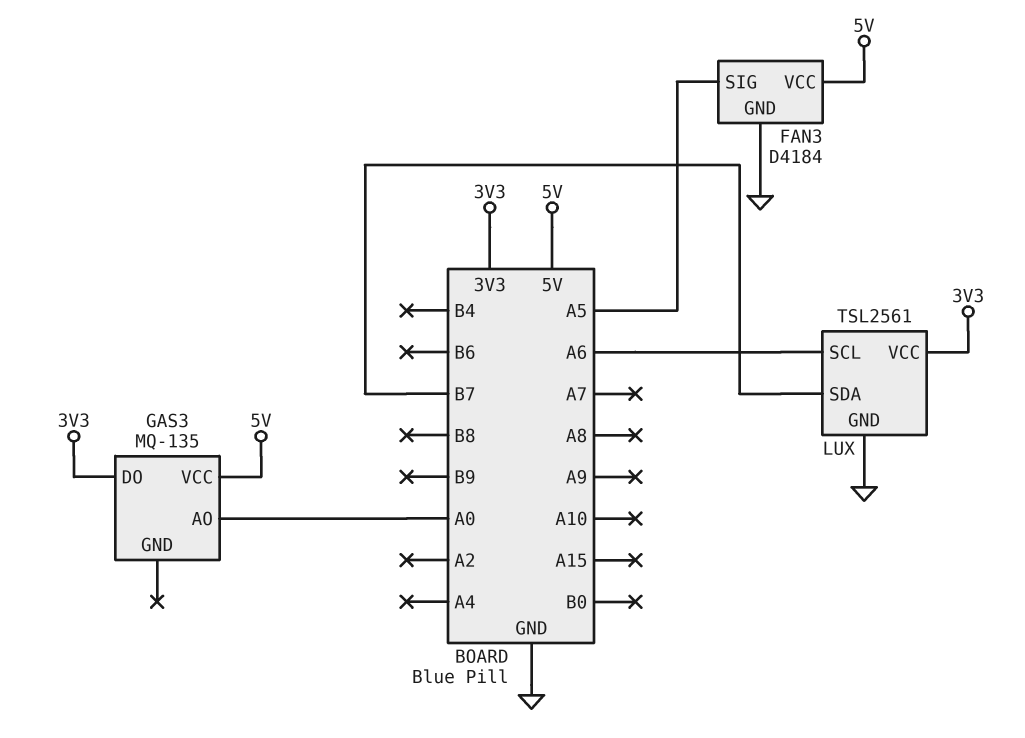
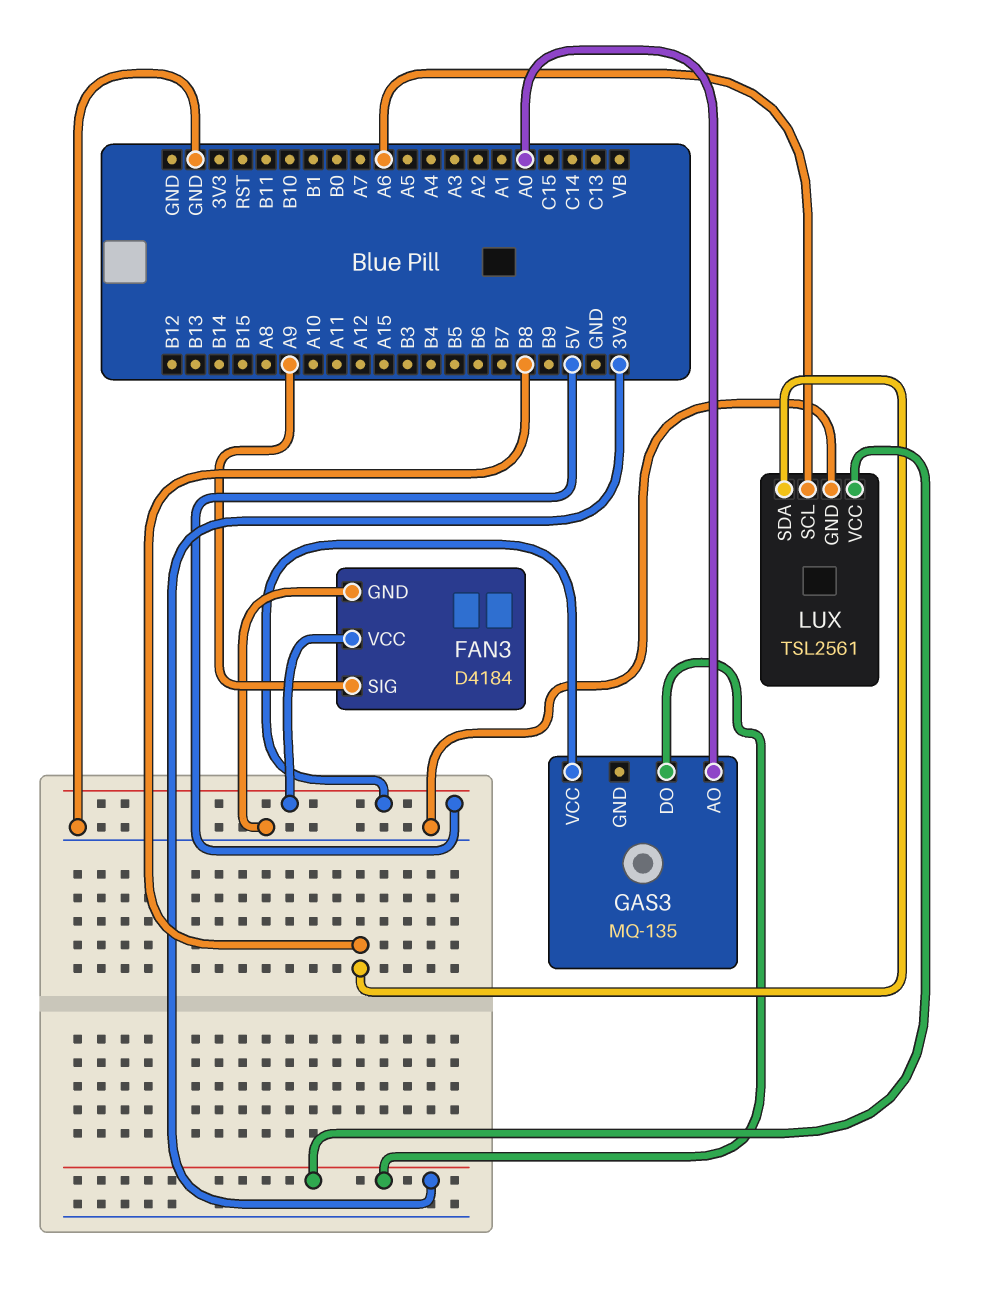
FAN3 pin SIG: A5 -> A9
LUX pin SDA: B7 -> B8

